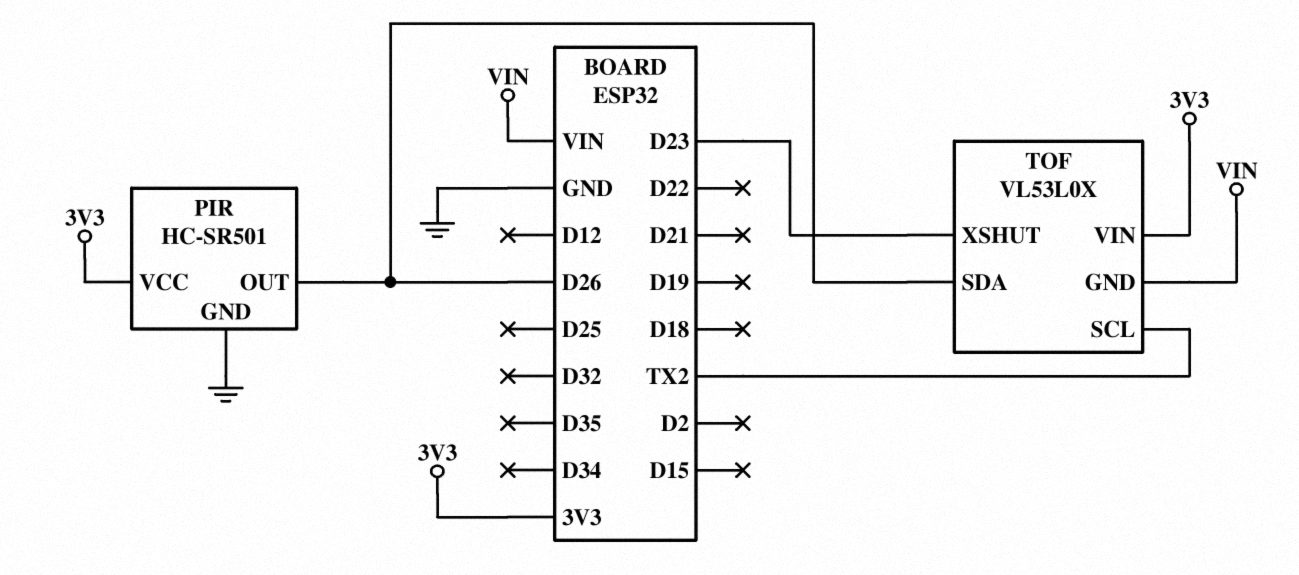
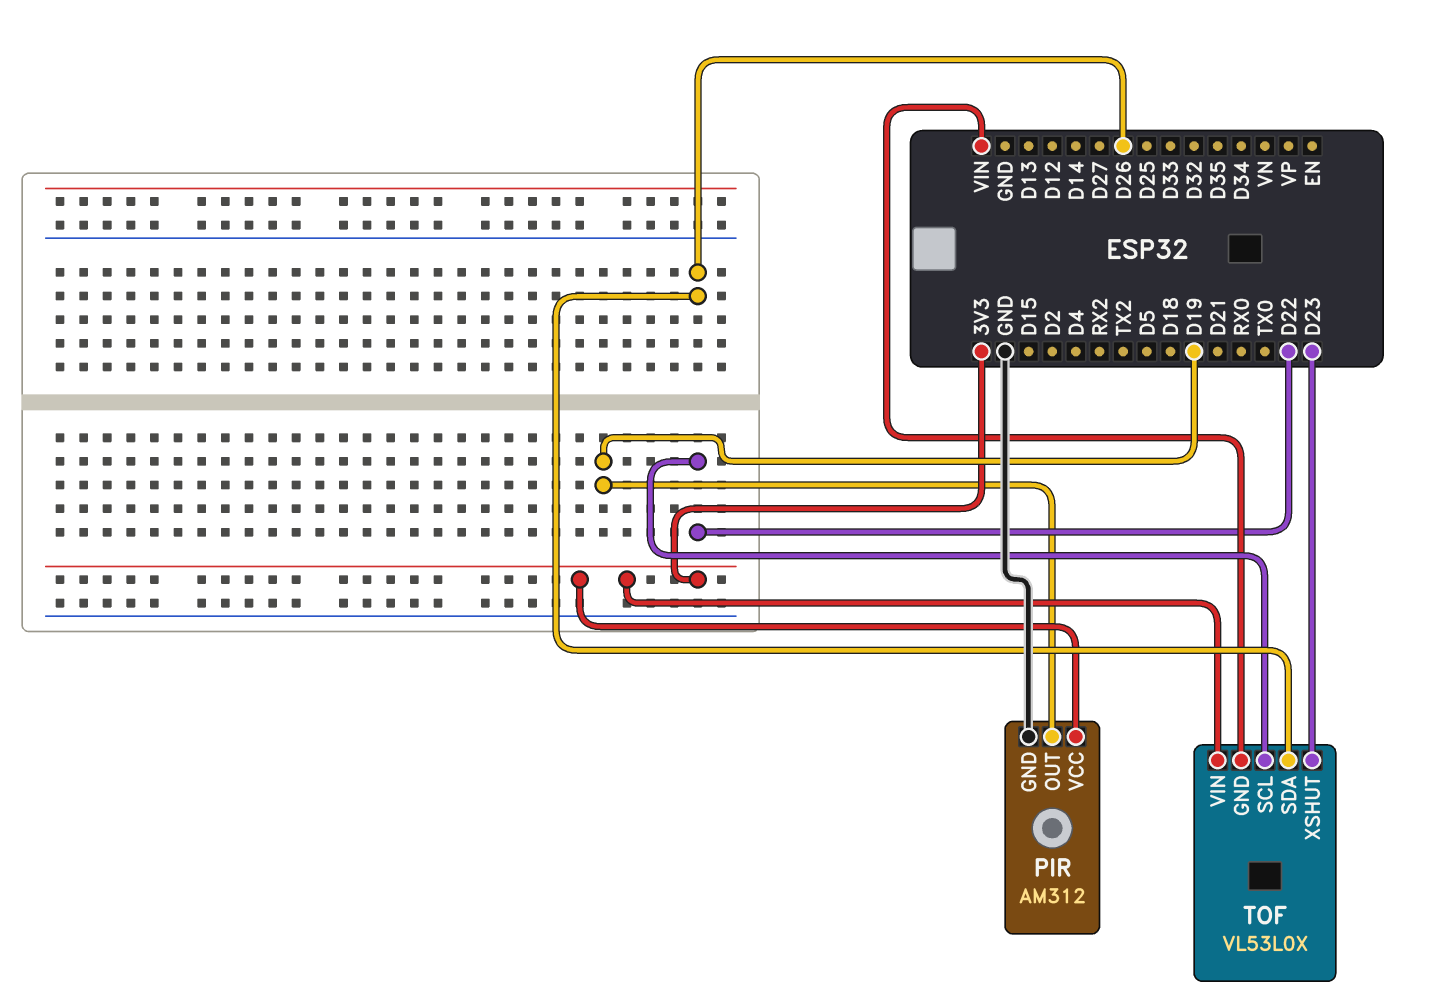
PIR: HC-SR501 -> AM312
PIR pin OUT: D26 -> D19
TOF pin SCL: TX2 -> D22

